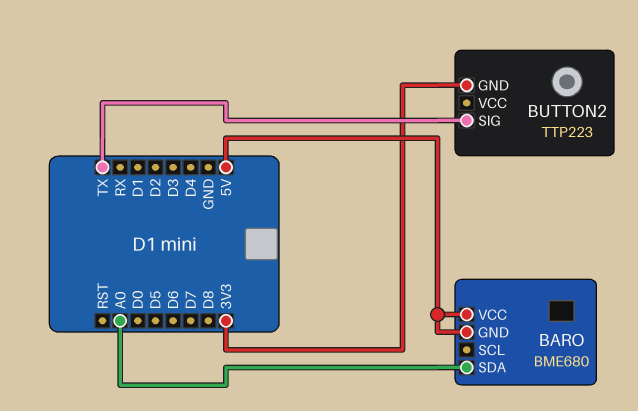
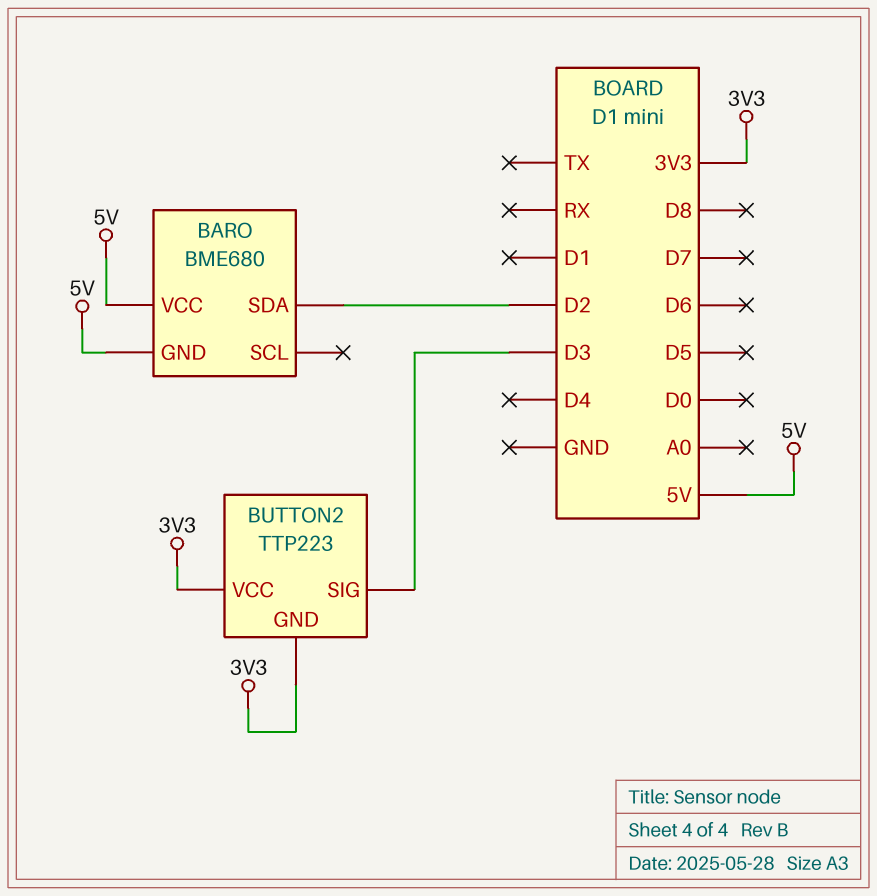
BARO pin SDA: A0 -> D2
BUTTON2 pin SIG: TX -> D3
BUTTON2 pin VCC: none -> 3V3

